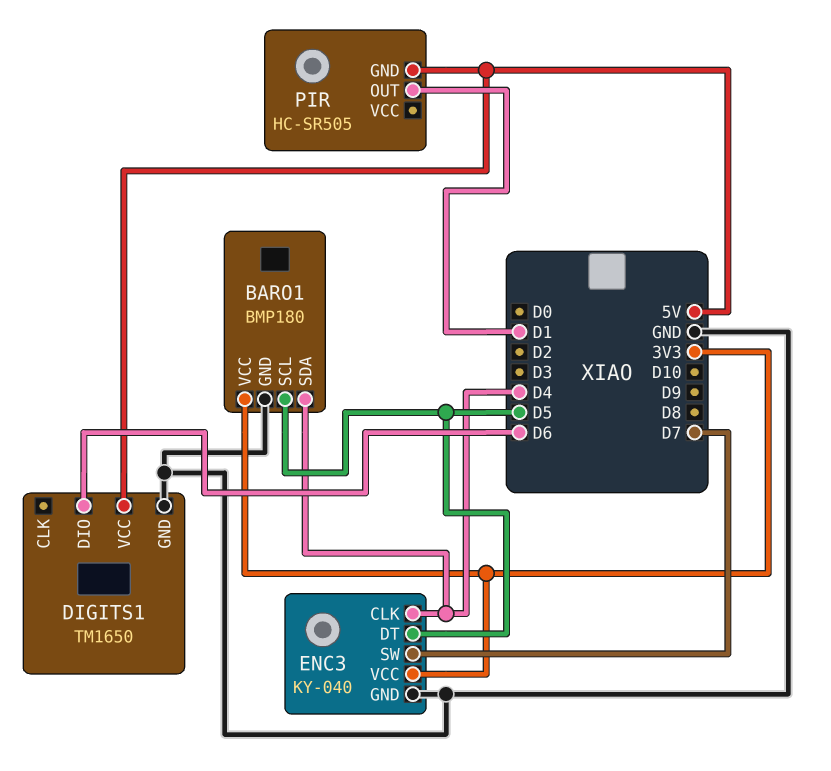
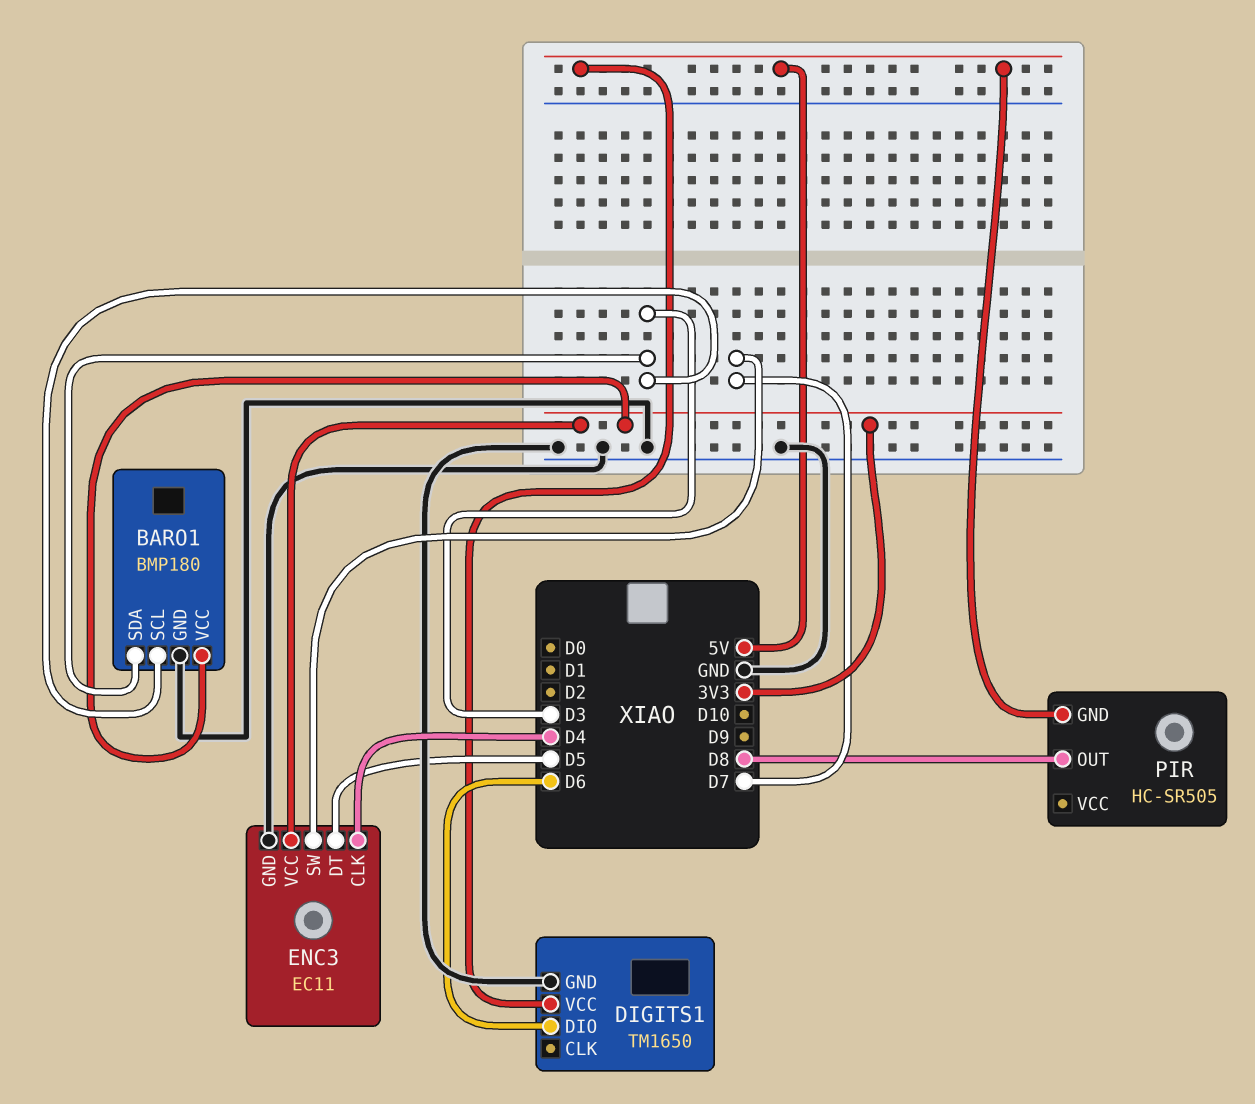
BARO1 pin SCL: D5 -> D3
BARO1 pin SDA: D4 -> D3
ENC3: KY-040 -> EC11
PIR pin OUT: D1 -> D8

